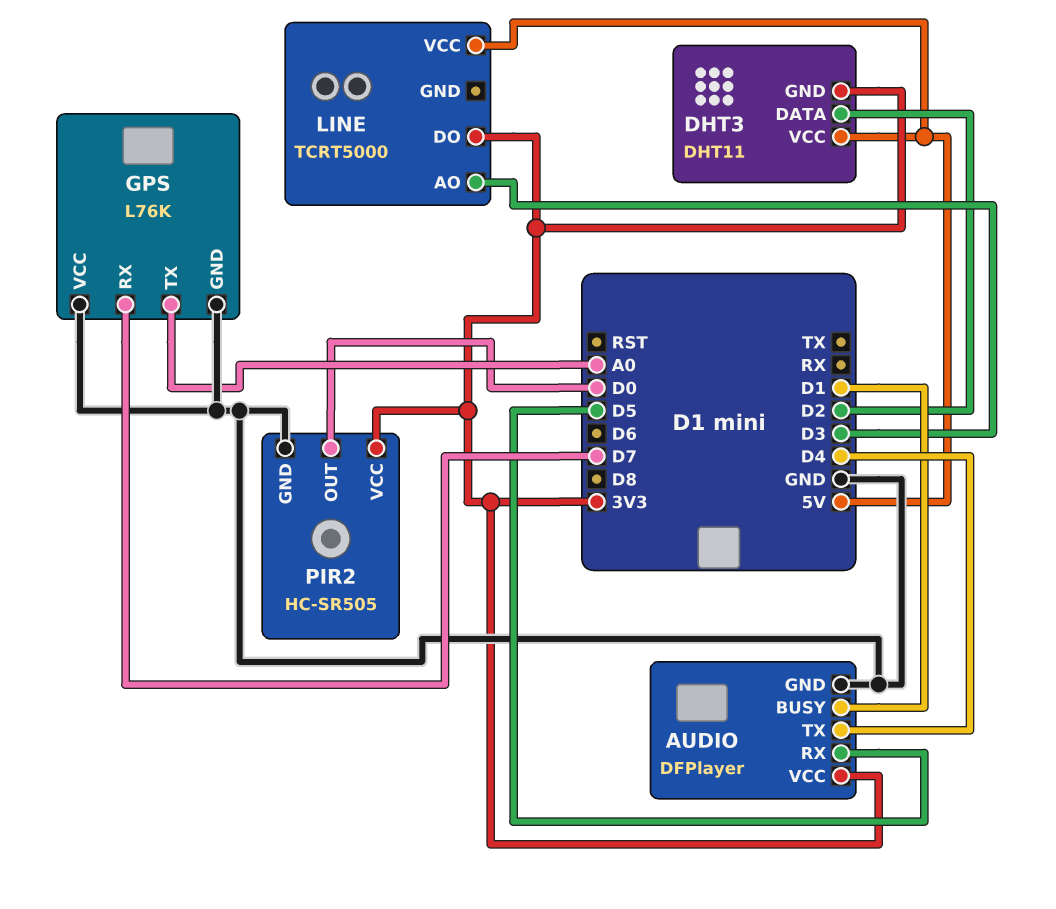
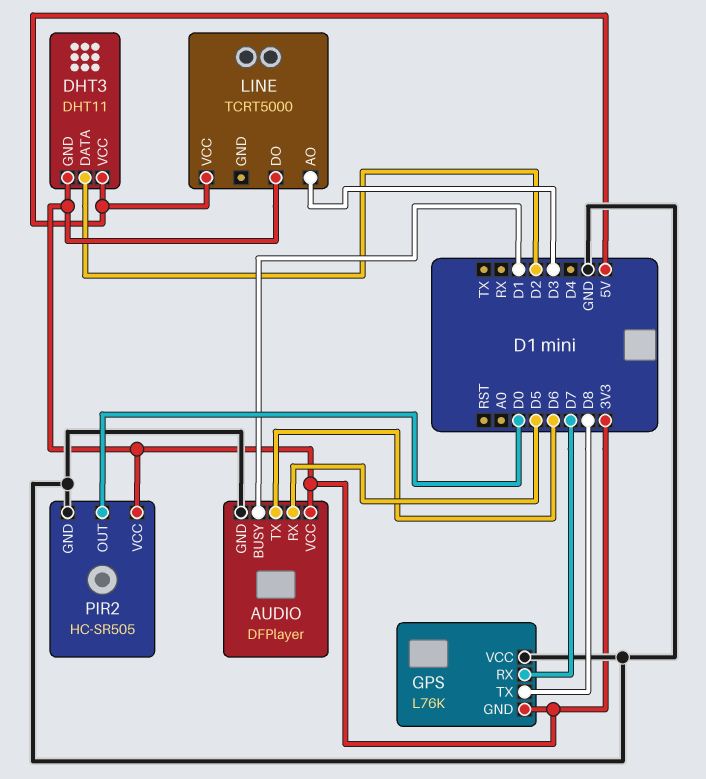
AUDIO pin TX: D4 -> D6
GPS pin GND: GND -> 3V3
GPS pin TX: A0 -> D8

